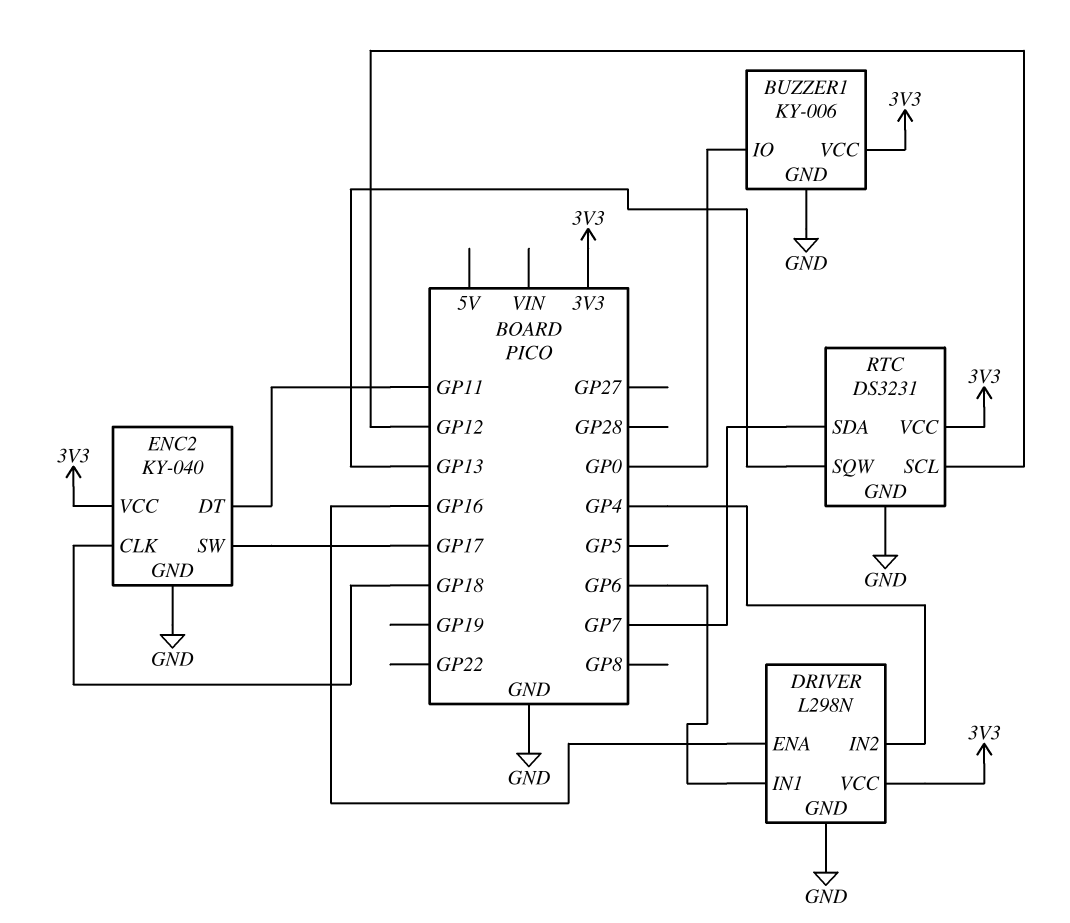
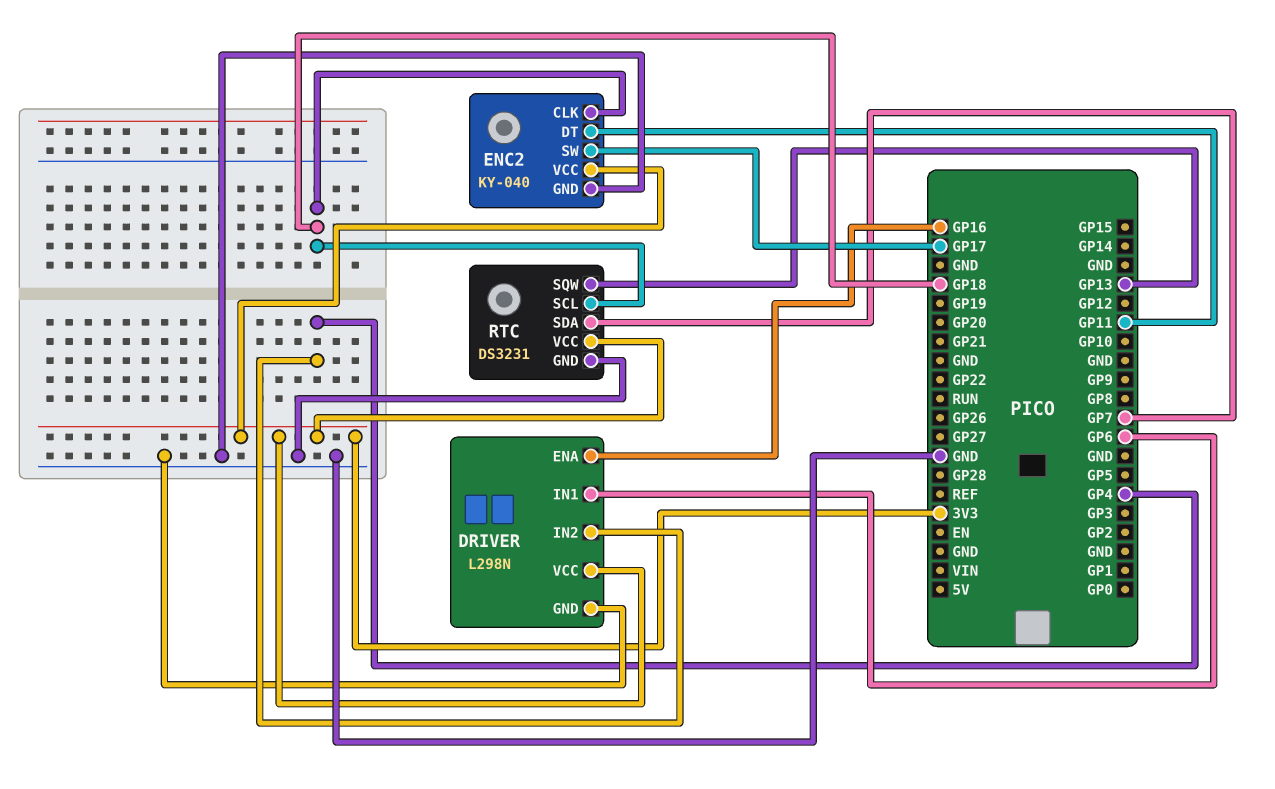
BUZZER1: KY-006 -> none
BUZZER1 pin GND: GND -> none
BUZZER1 pin IO: GP0 -> none
BUZZER1 pin VCC: 3V3 -> none
RTC pin SCL: GP12 -> GP18

